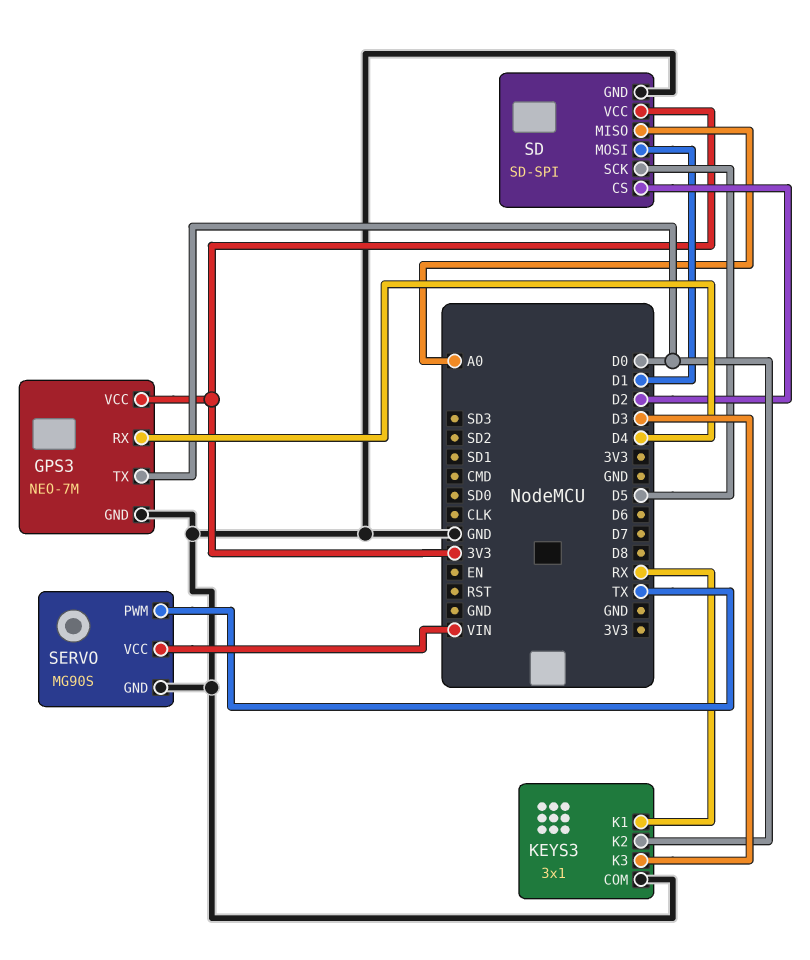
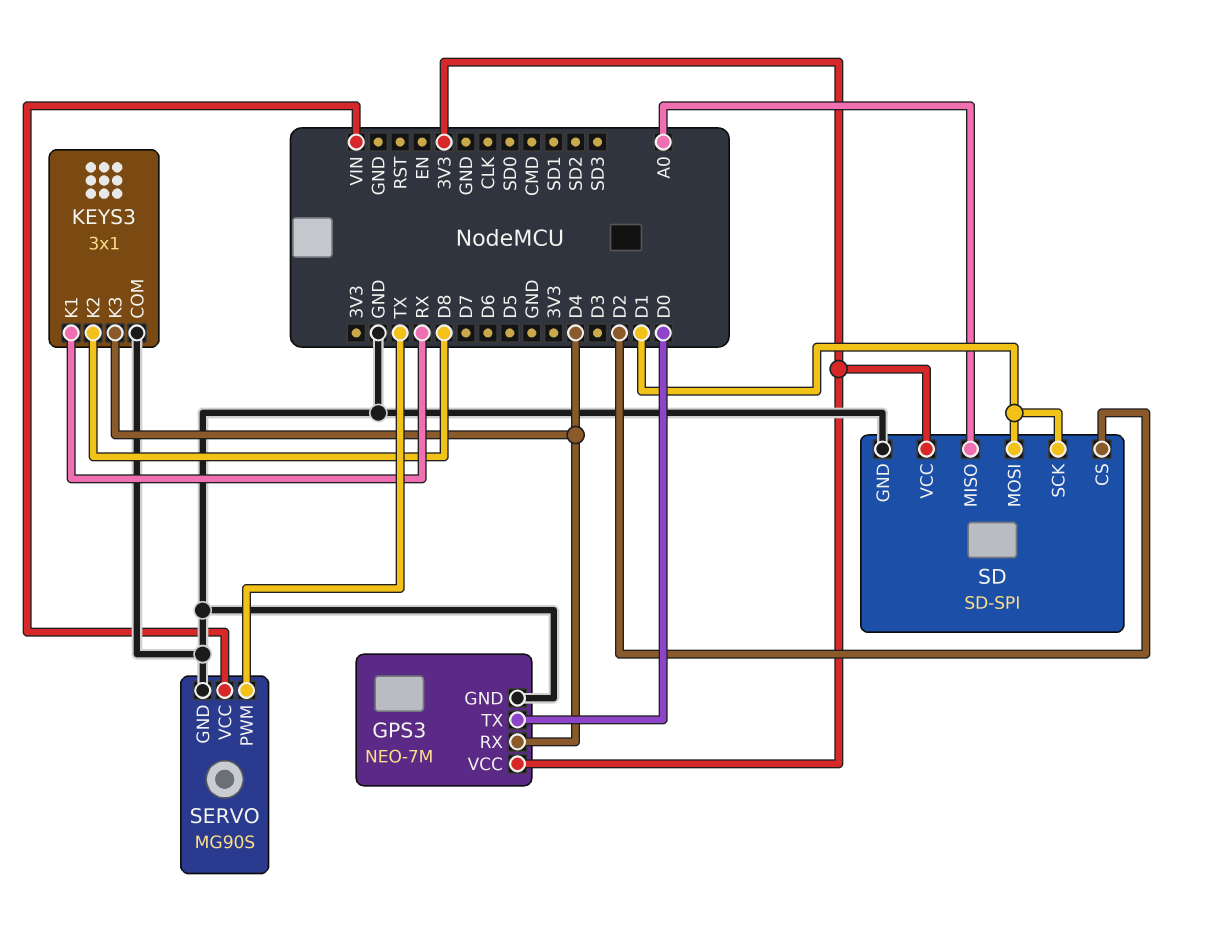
KEYS3 pin K2: D0 -> D8
KEYS3 pin K3: D3 -> D4
SD pin SCK: D5 -> D1

